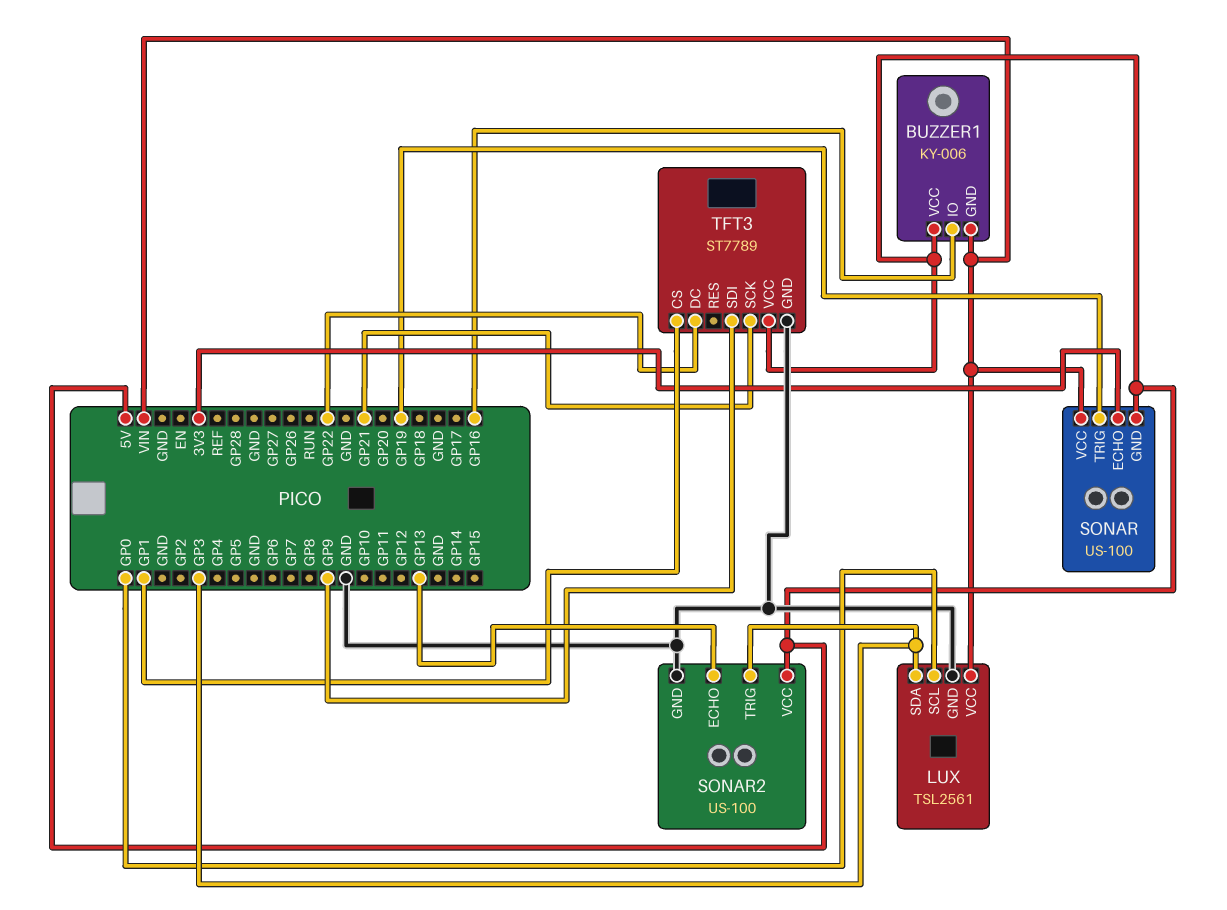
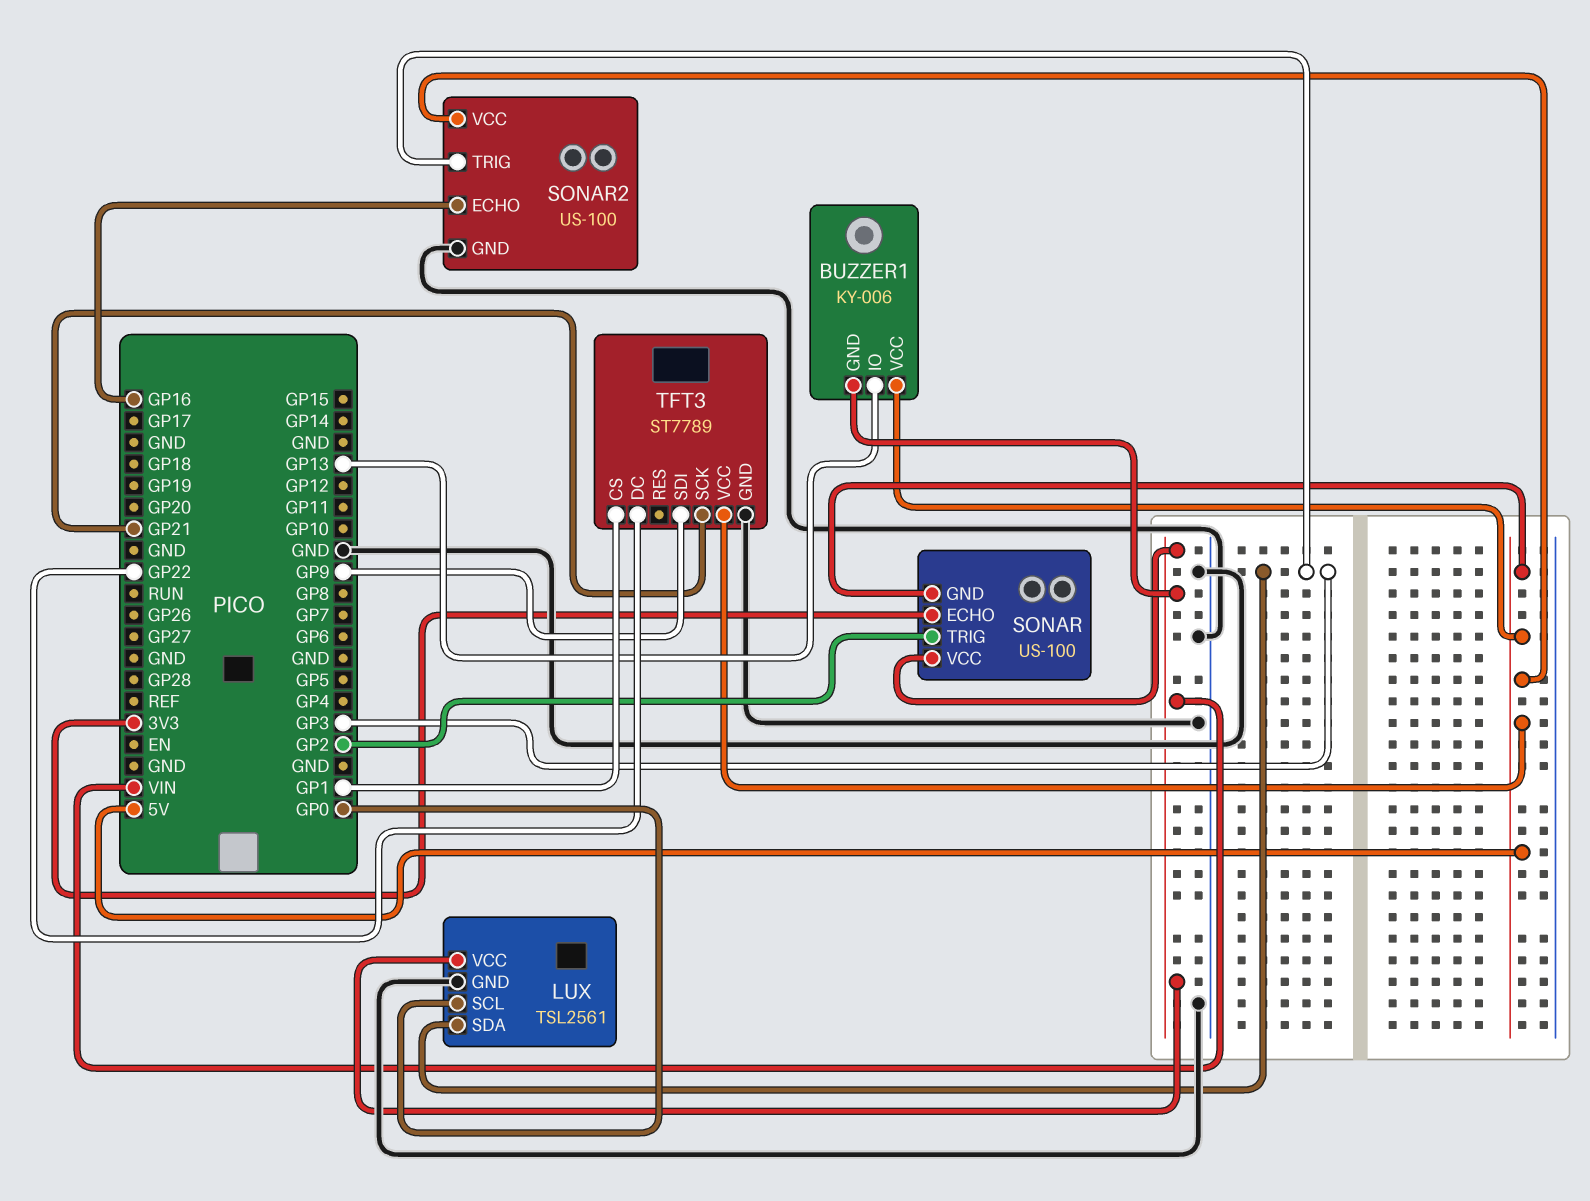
BUZZER1 pin IO: GP16 -> GP13
SONAR pin TRIG: GP19 -> GP2
SONAR2 pin ECHO: GP13 -> GP16

